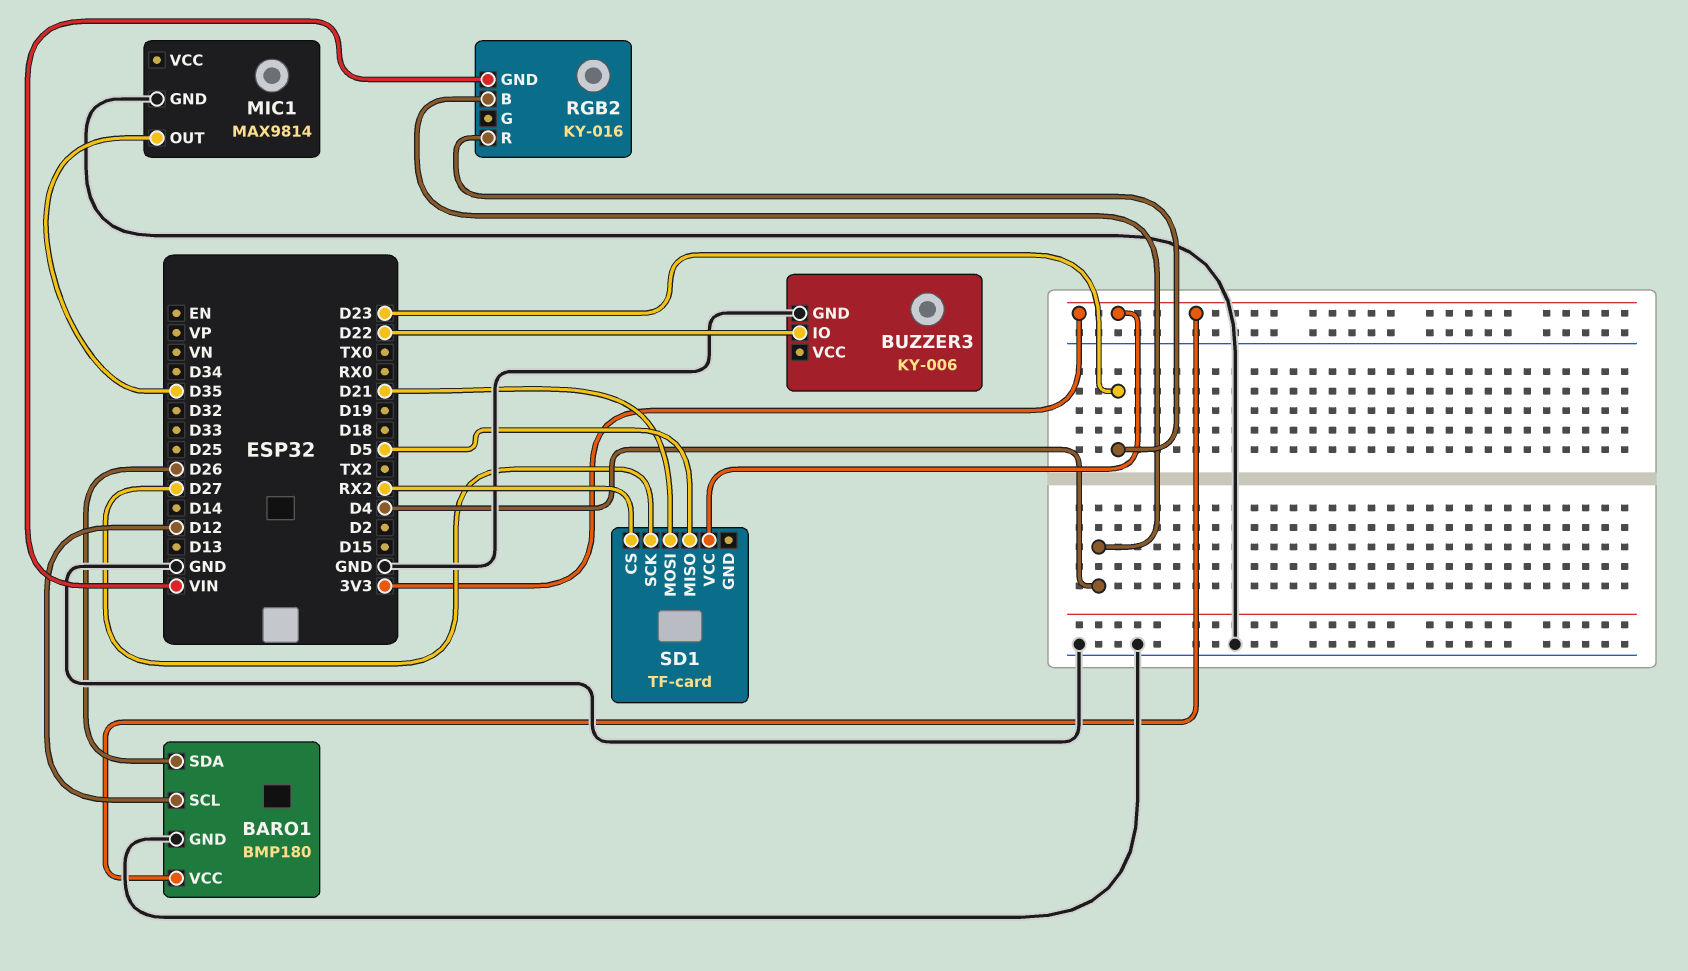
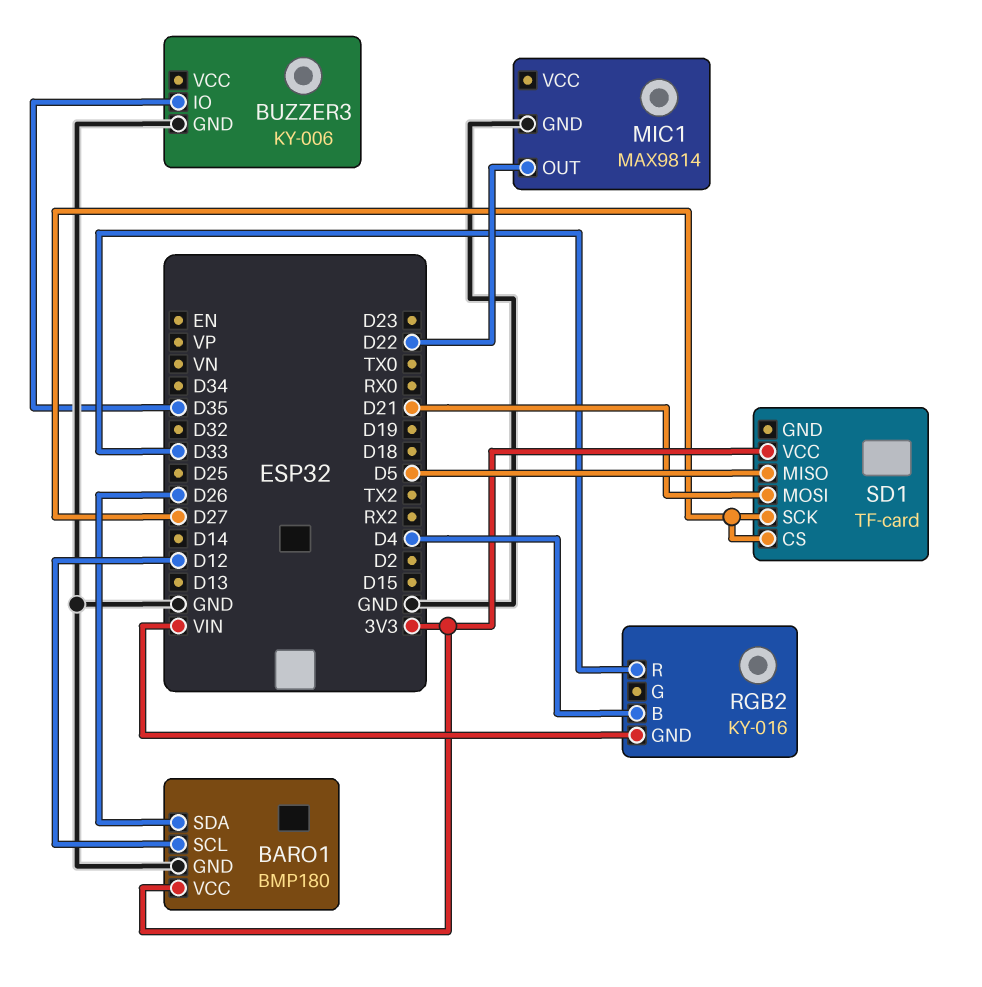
BUZZER3 pin IO: D22 -> D35
MIC1 pin OUT: D35 -> D22
RGB2 pin R: D23 -> D33
SD1 pin CS: RX2 -> D27

